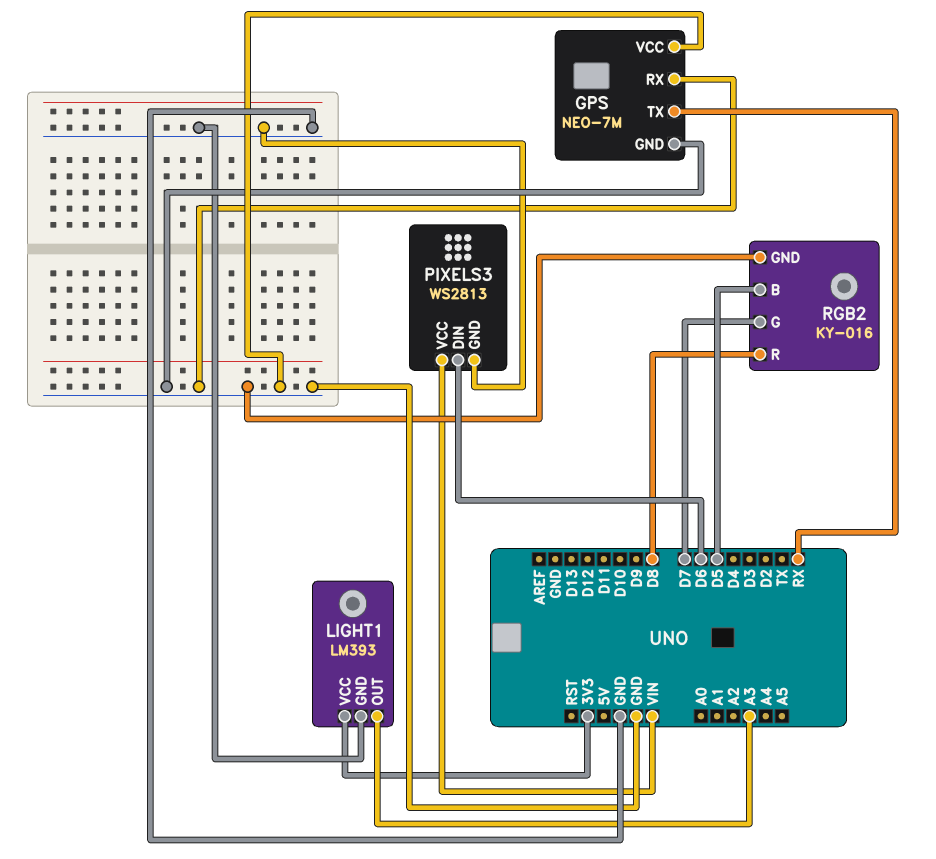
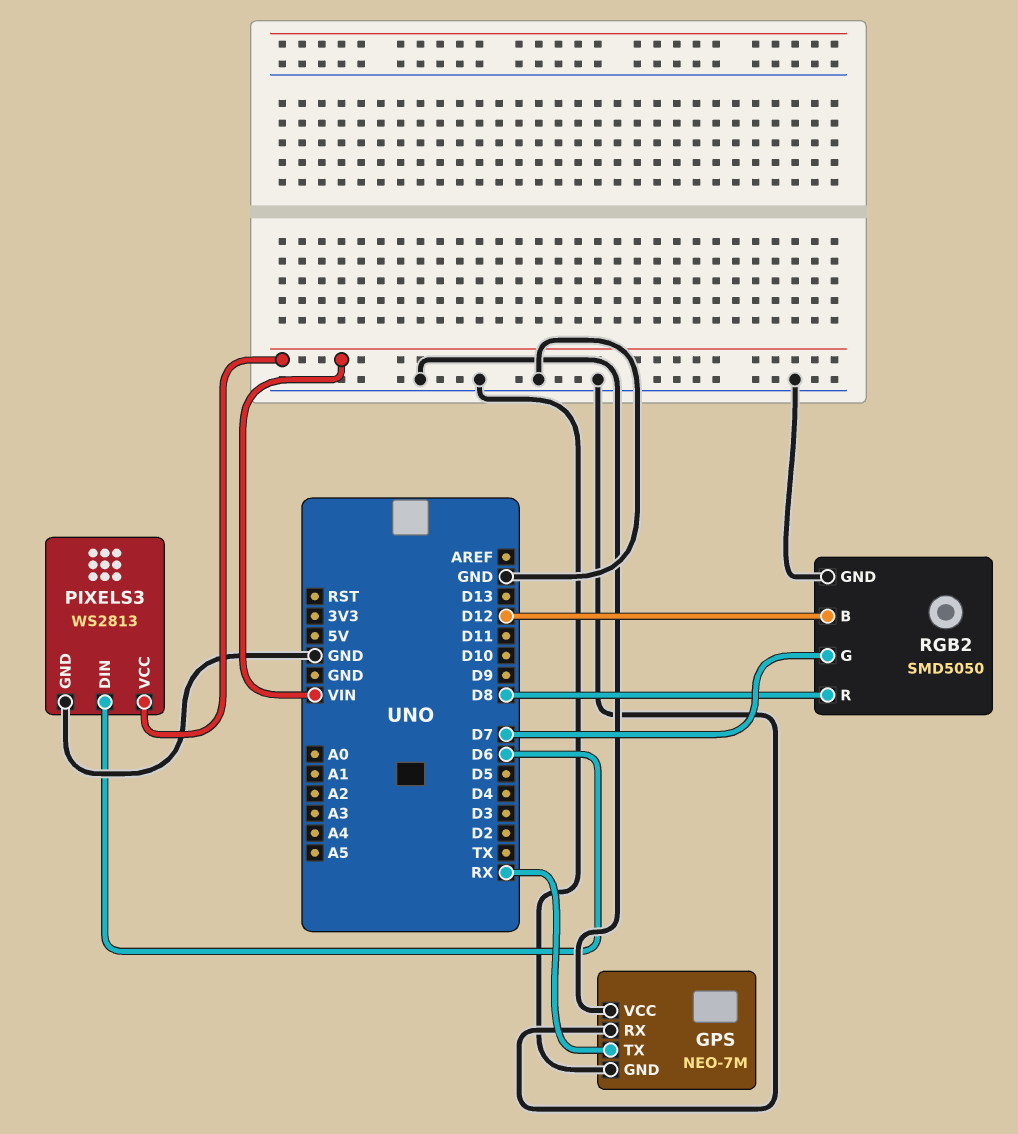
LIGHT1: LM393 -> none
LIGHT1 pin GND: GND -> none
LIGHT1 pin OUT: A3 -> none
LIGHT1 pin VCC: 3V3 -> none
RGB2: KY-016 -> SMD5050
RGB2 pin B: D5 -> D12

